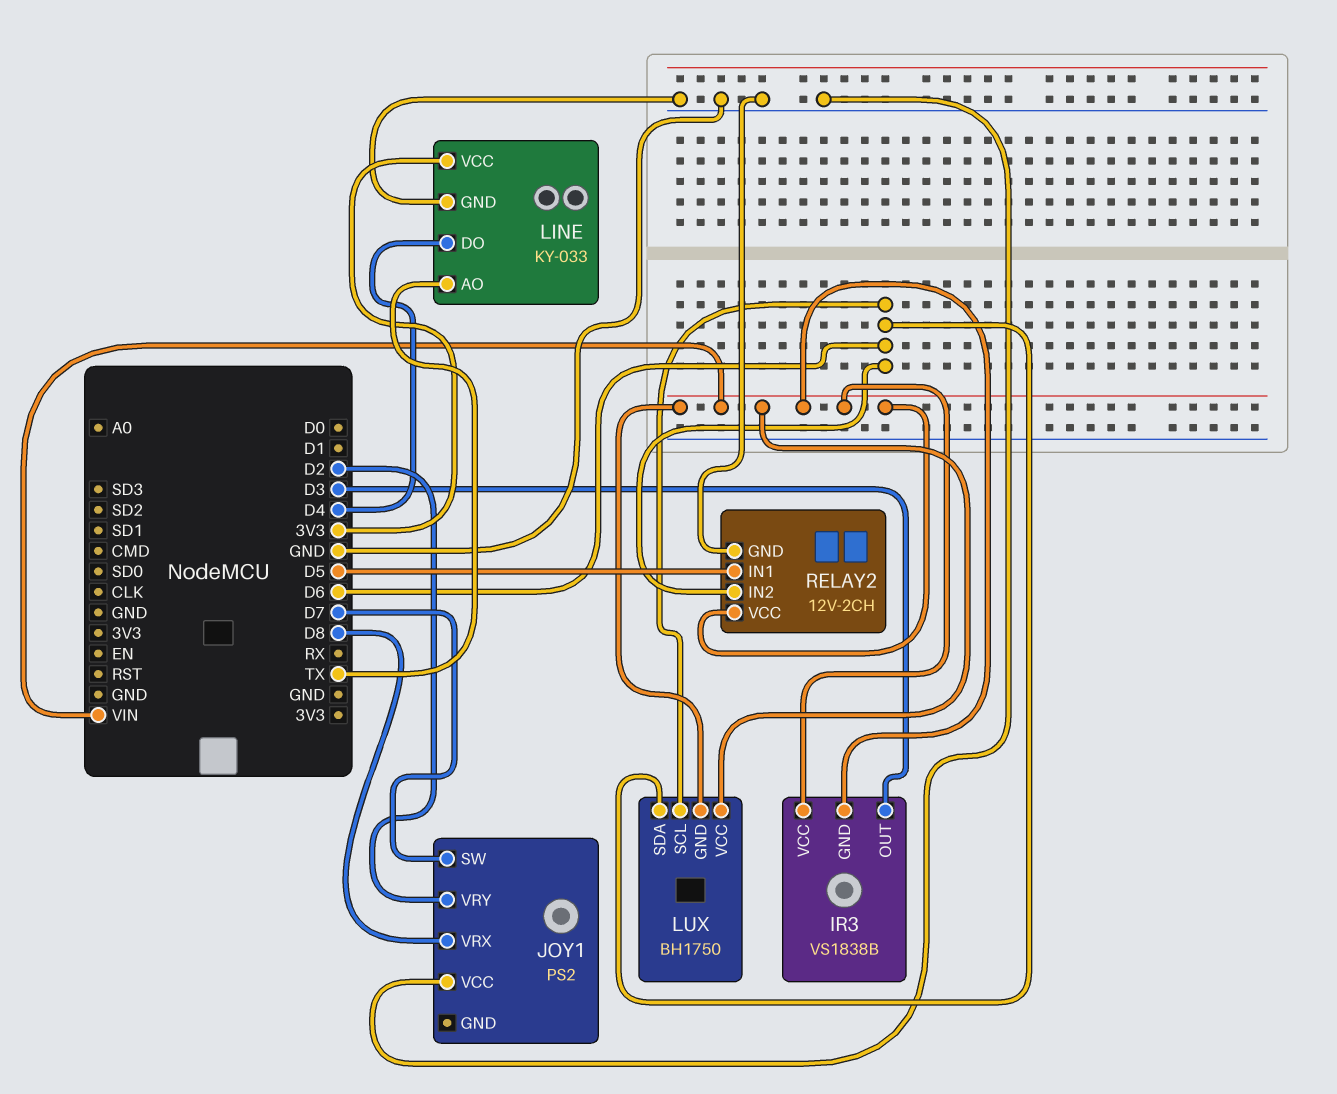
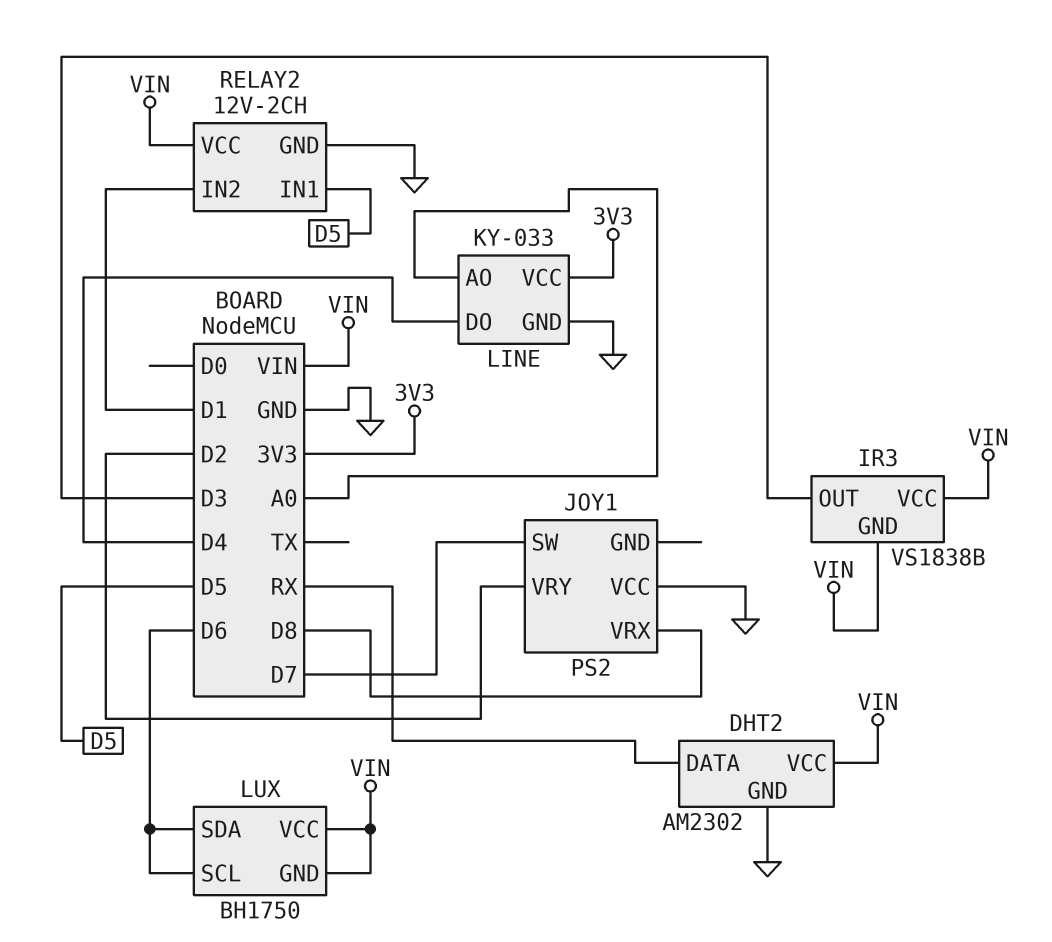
DHT2: none -> AM2302
DHT2 pin DATA: none -> RX
DHT2 pin GND: none -> GND
DHT2 pin VCC: none -> VIN
LINE pin AO: TX -> A0
RELAY2 pin IN2: D6 -> D1

